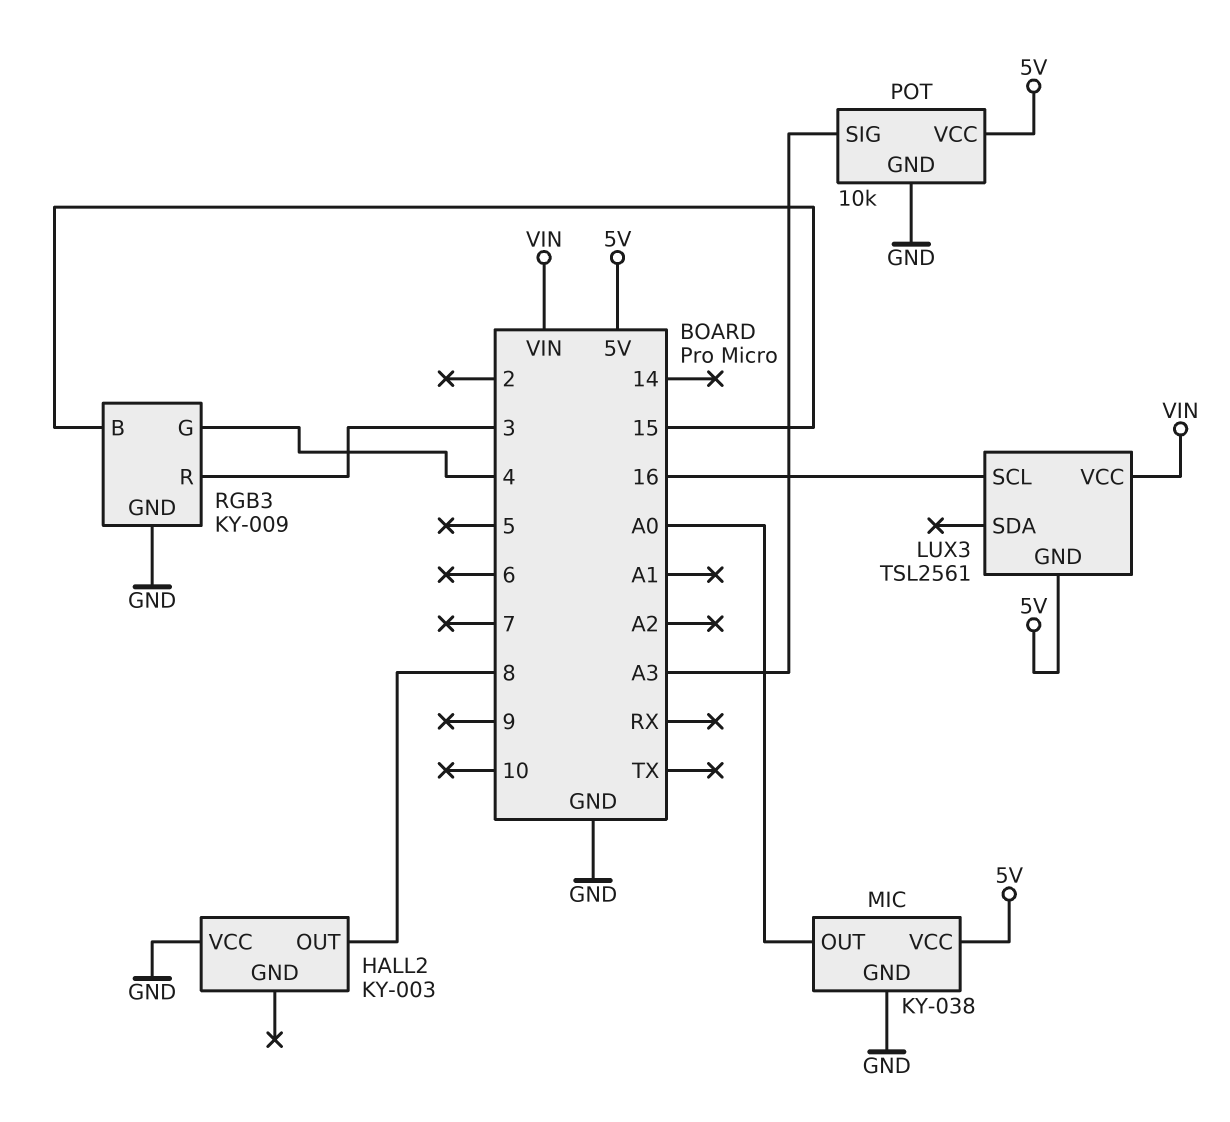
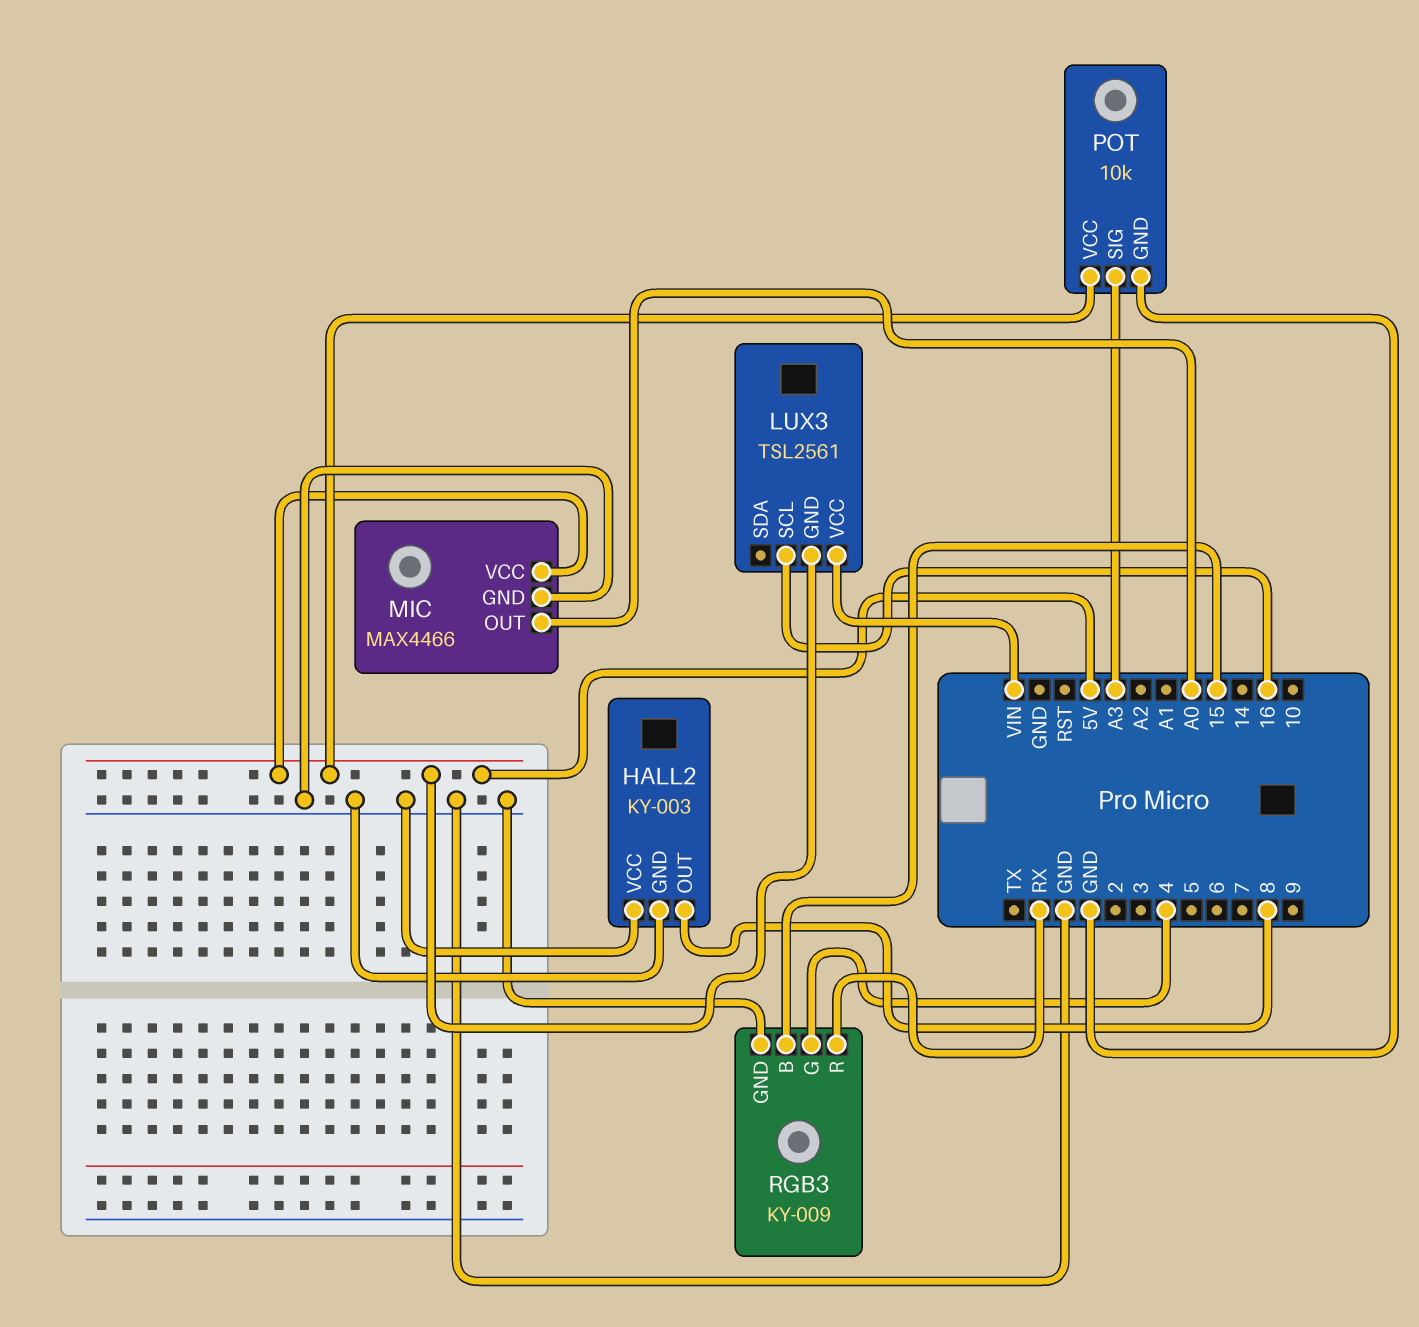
HALL2 pin GND: none -> GND
MIC: KY-038 -> MAX4466
RGB3 pin R: 3 -> RX

